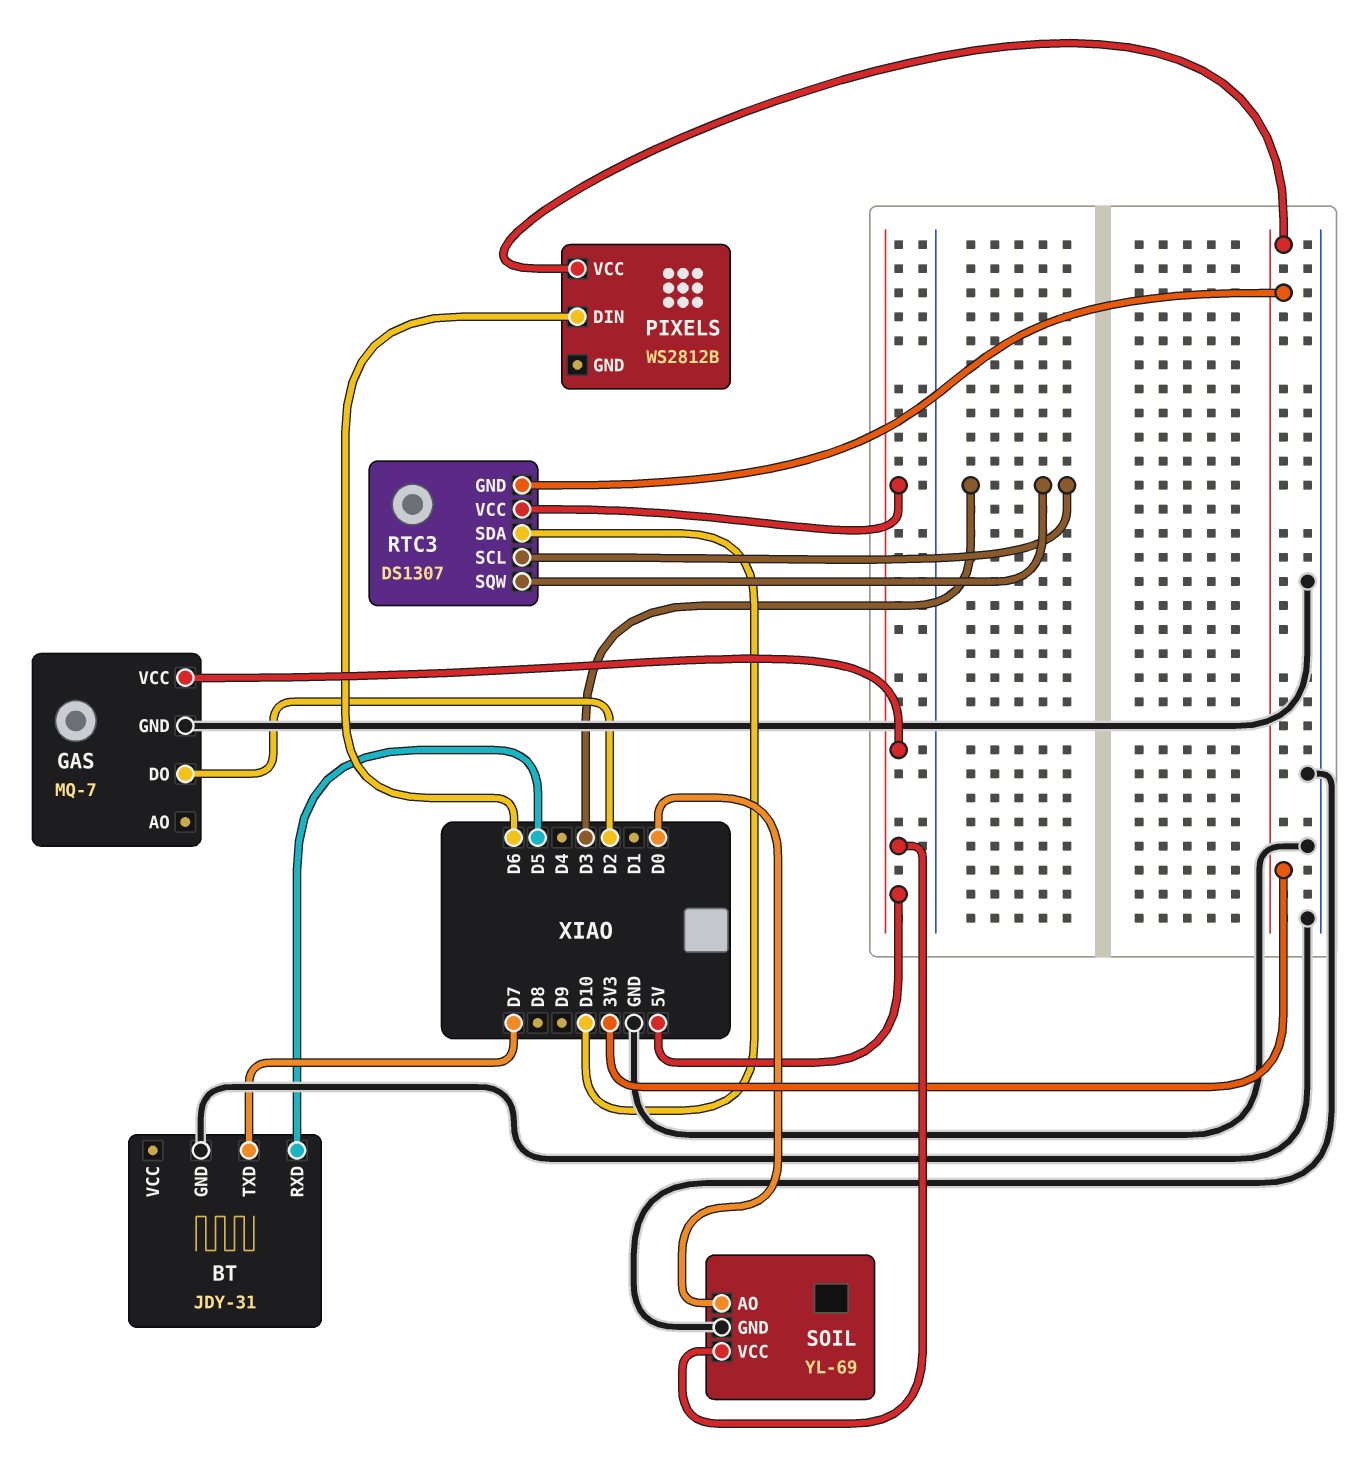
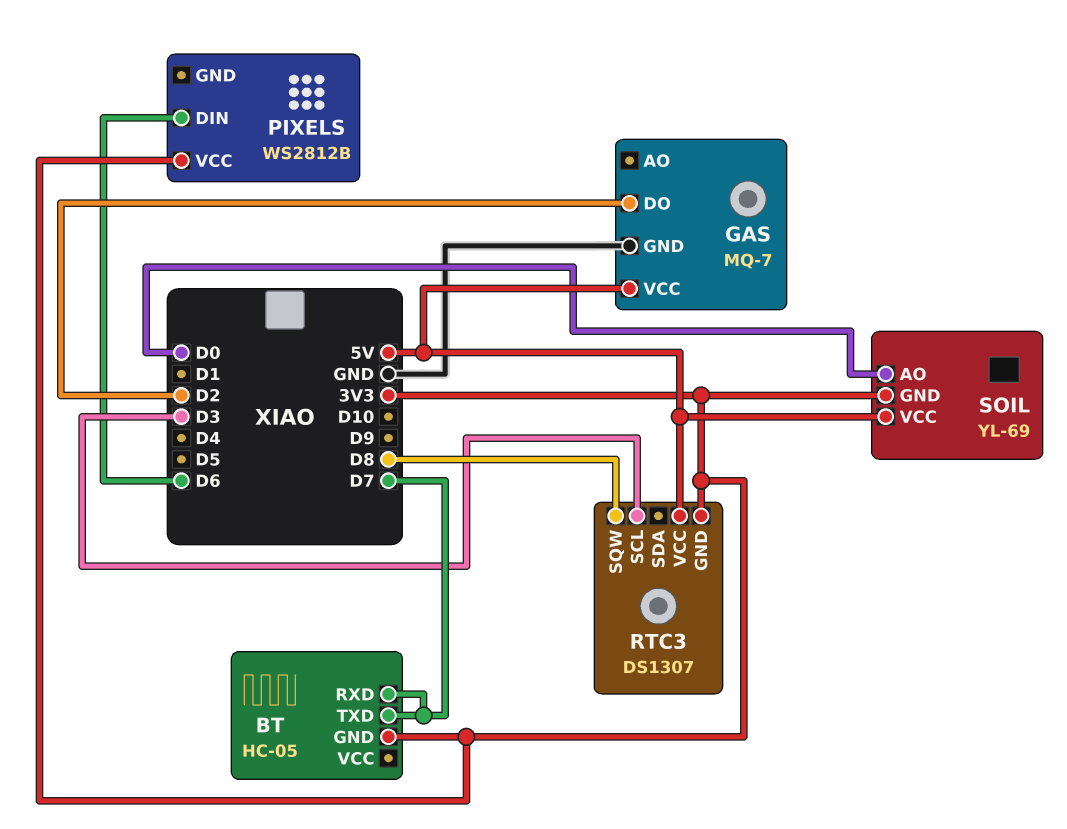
BT: JDY-31 -> HC-05
BT pin GND: GND -> 3V3
BT pin RXD: D5 -> D7
RTC3 pin SDA: D10 -> none
RTC3 pin SQW: D3 -> D8
SOIL pin GND: GND -> 3V3

